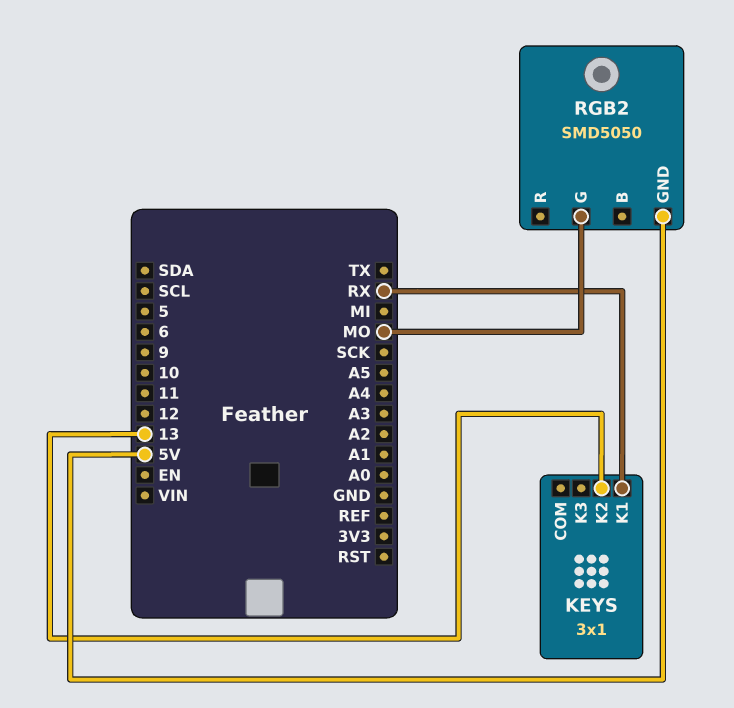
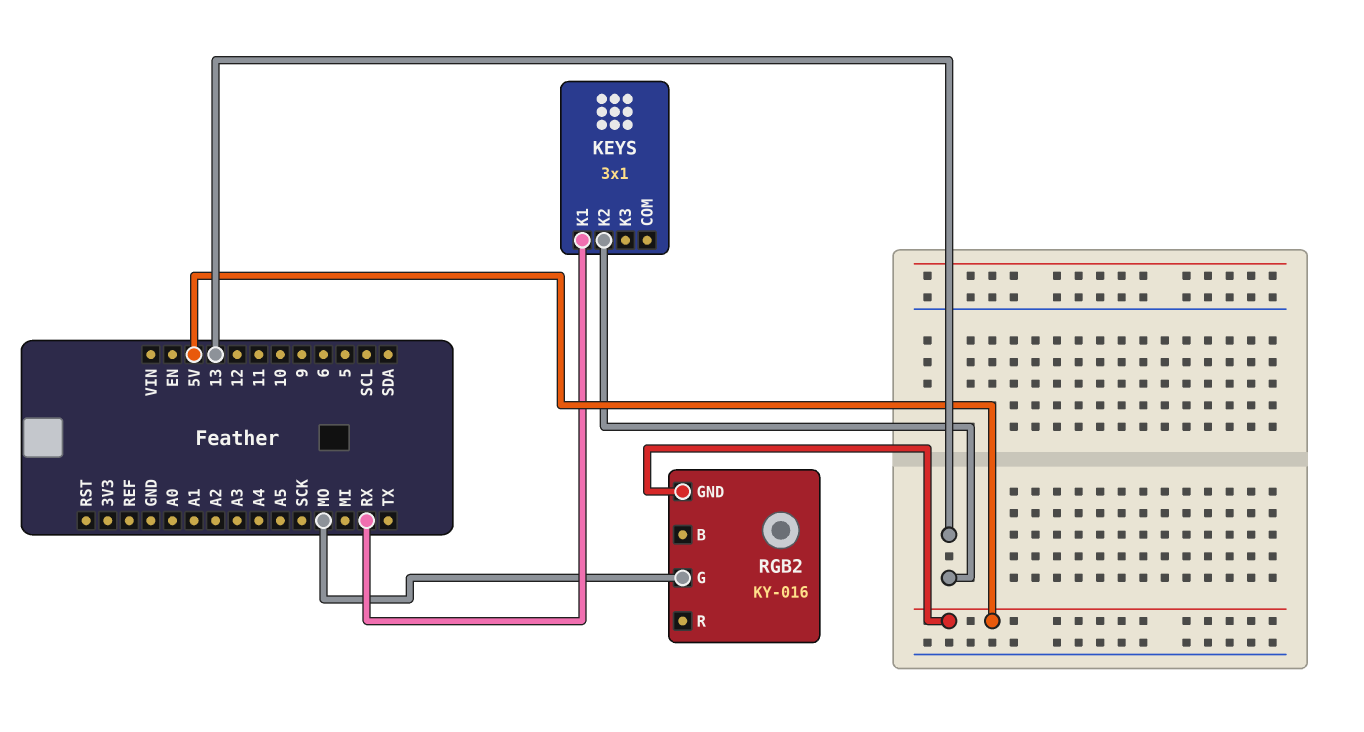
RGB2: SMD5050 -> KY-016

